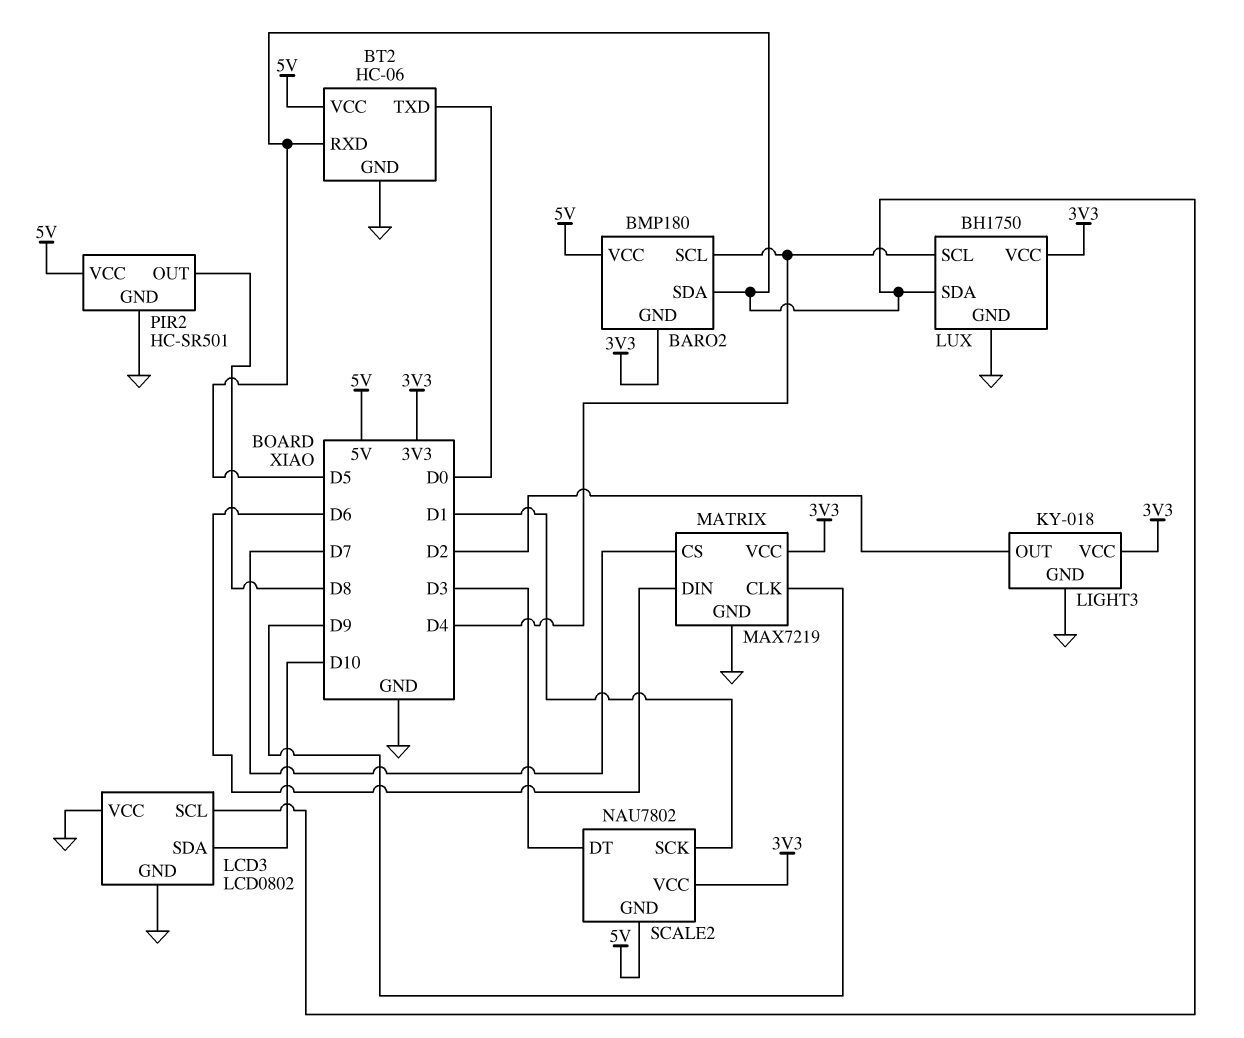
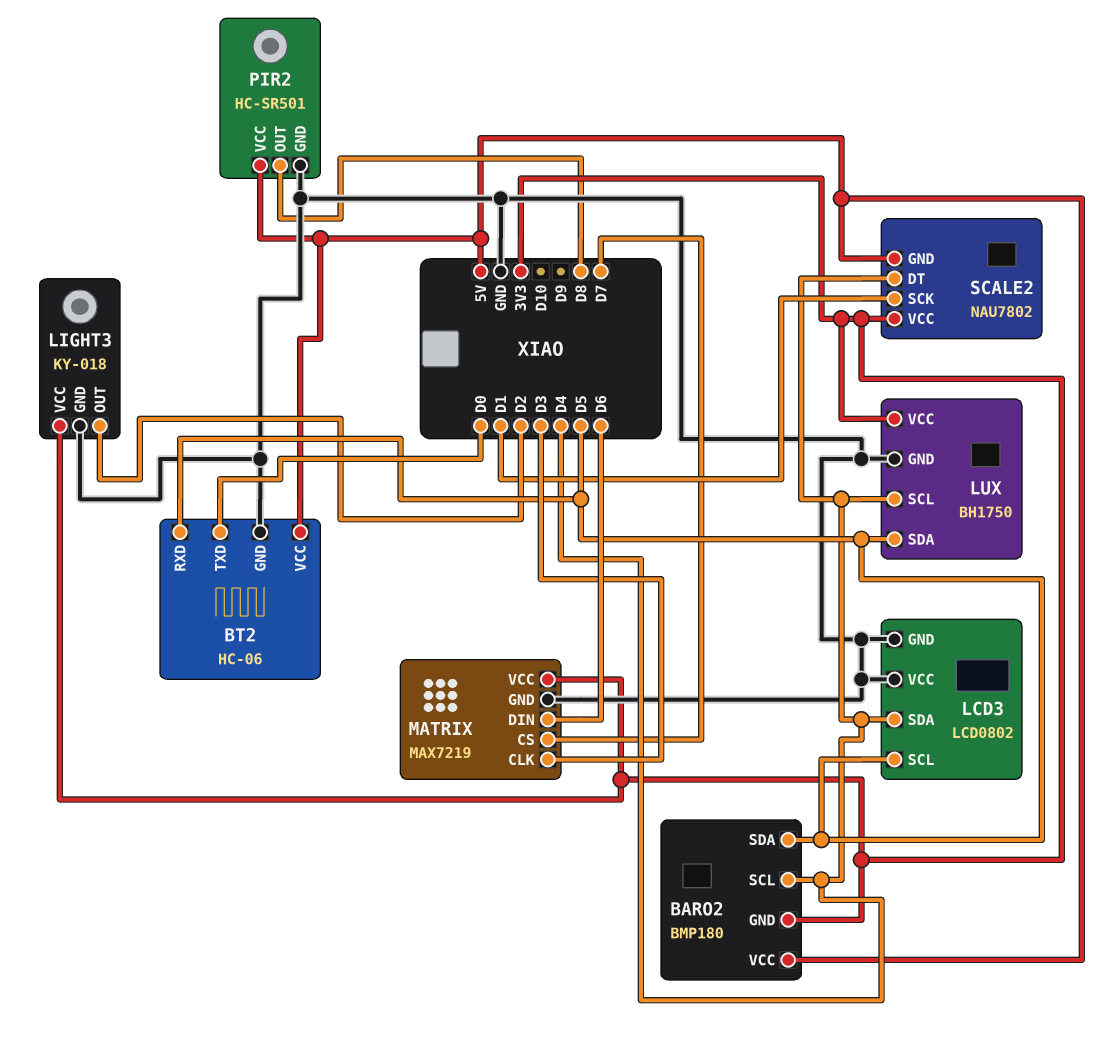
LCD3 pin SDA: D10 -> D4
MATRIX pin CLK: D9 -> D3
SCALE2 pin DT: D3 -> D4

